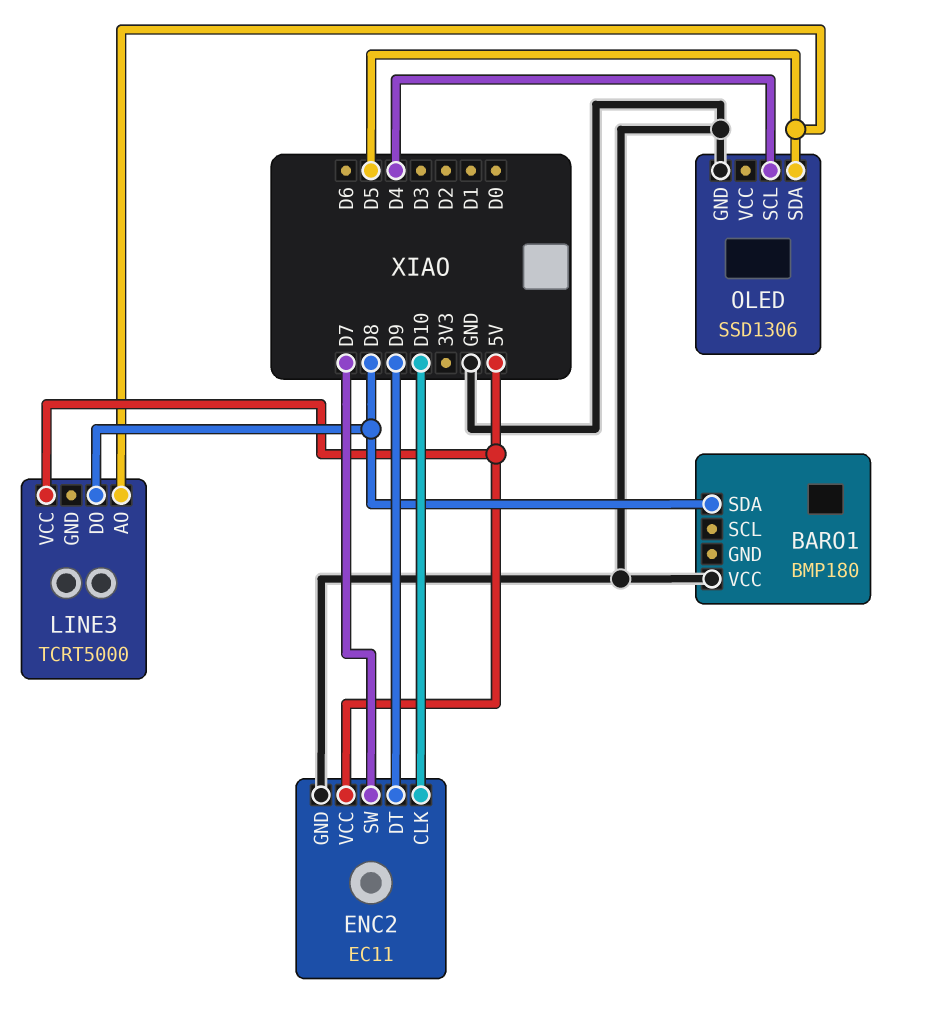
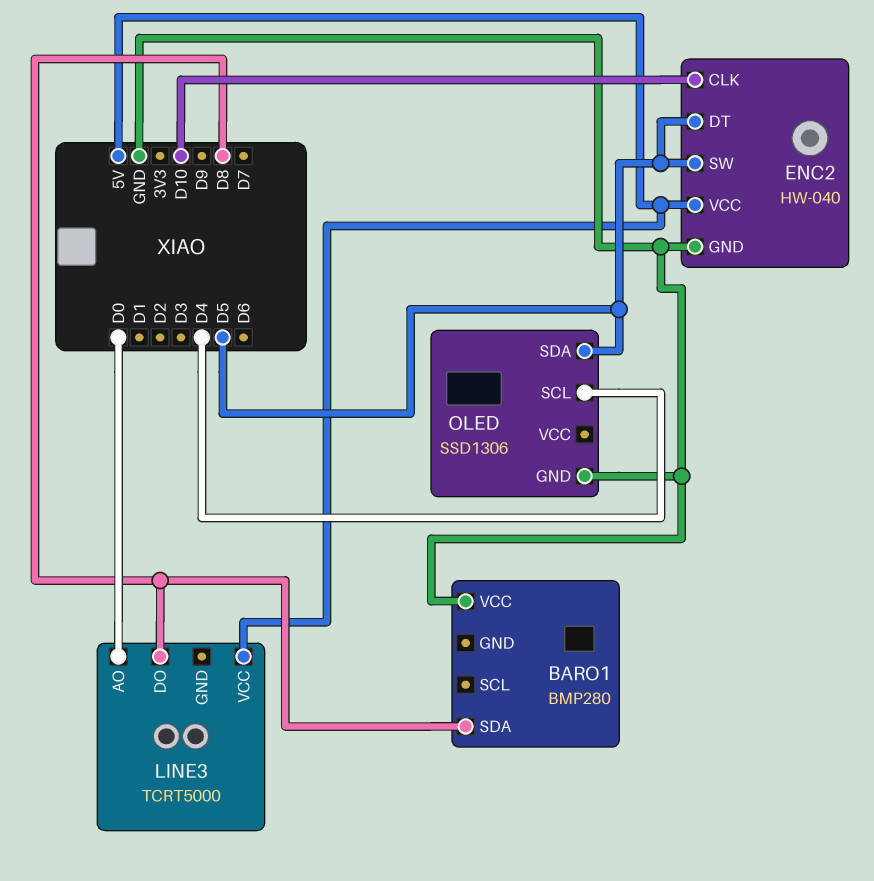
BARO1: BMP180 -> BMP280
ENC2: EC11 -> HW-040
ENC2 pin DT: D9 -> D5
ENC2 pin SW: D7 -> D5
LINE3 pin AO: D5 -> D0

